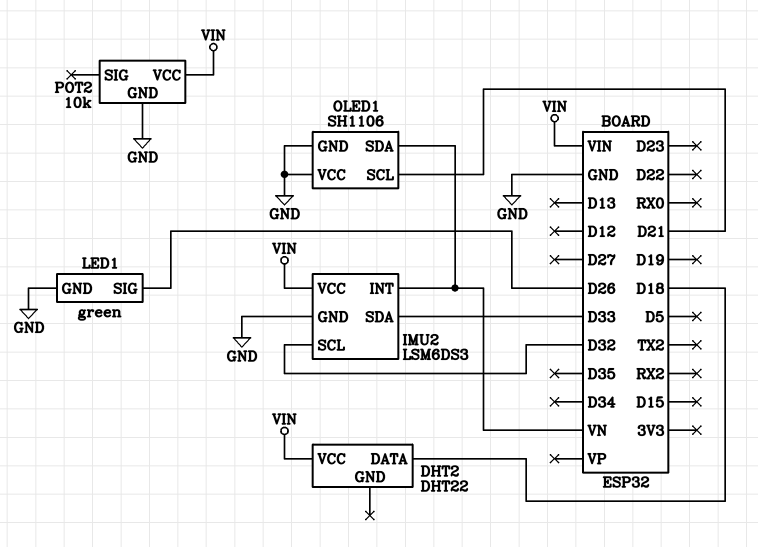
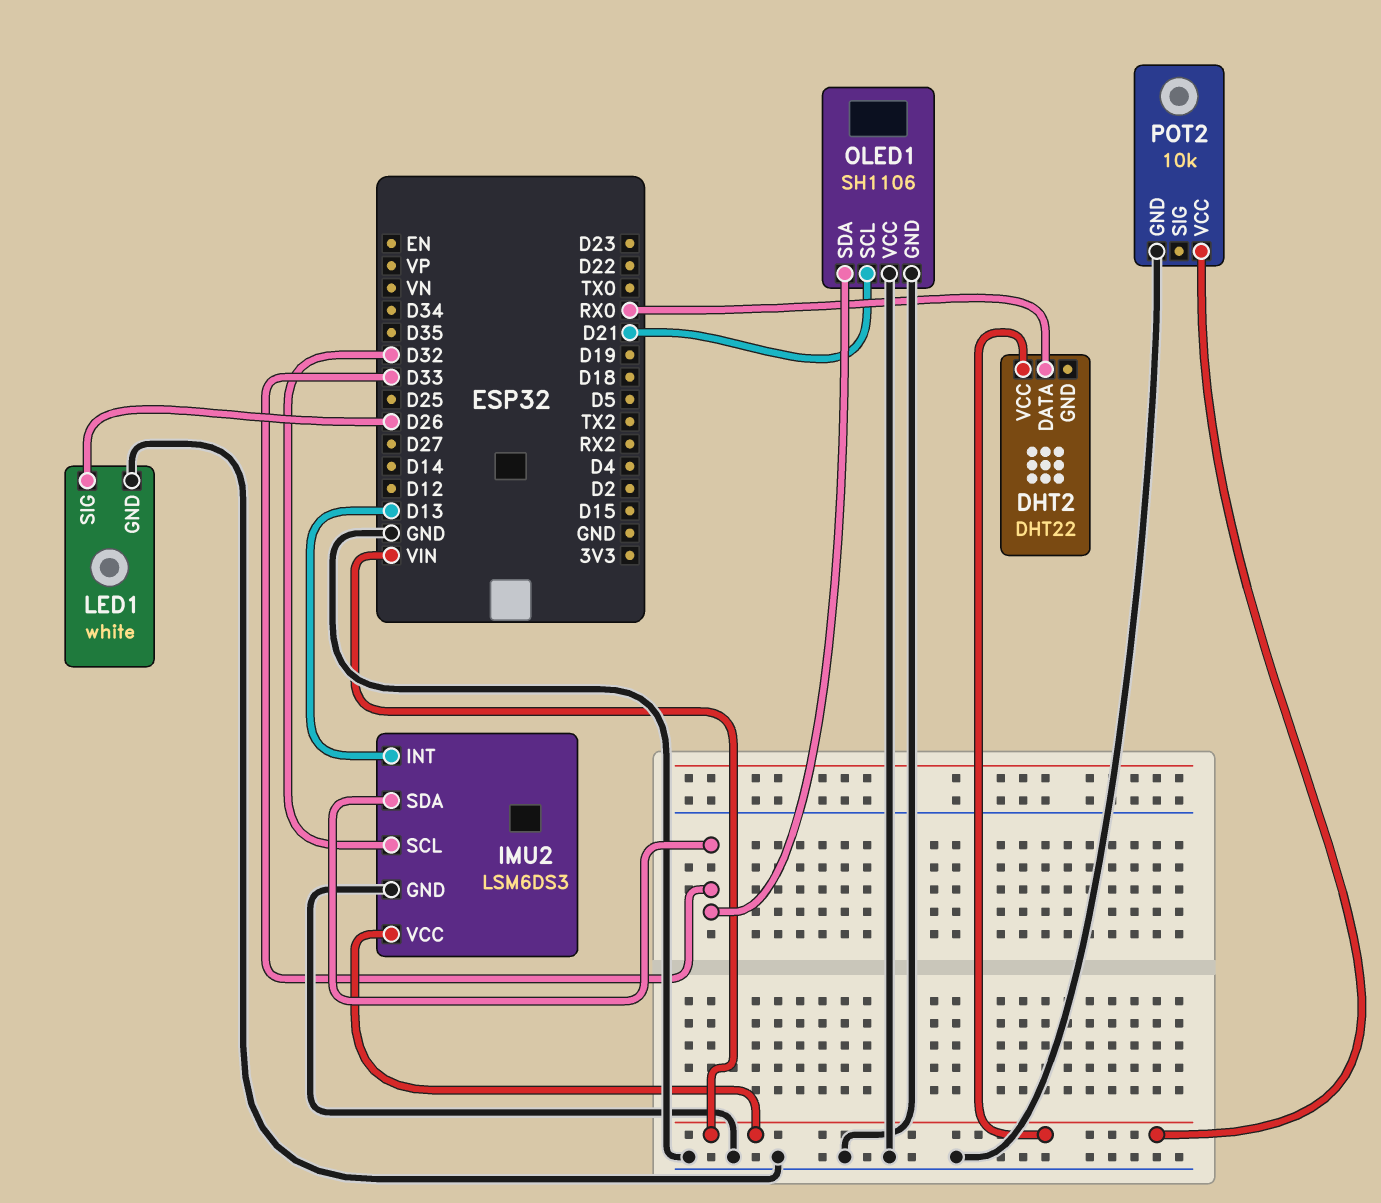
DHT2 pin DATA: D18 -> RX0
IMU2 pin INT: VN -> D13
LED1: green -> white
OLED1 pin SDA: VN -> D33

